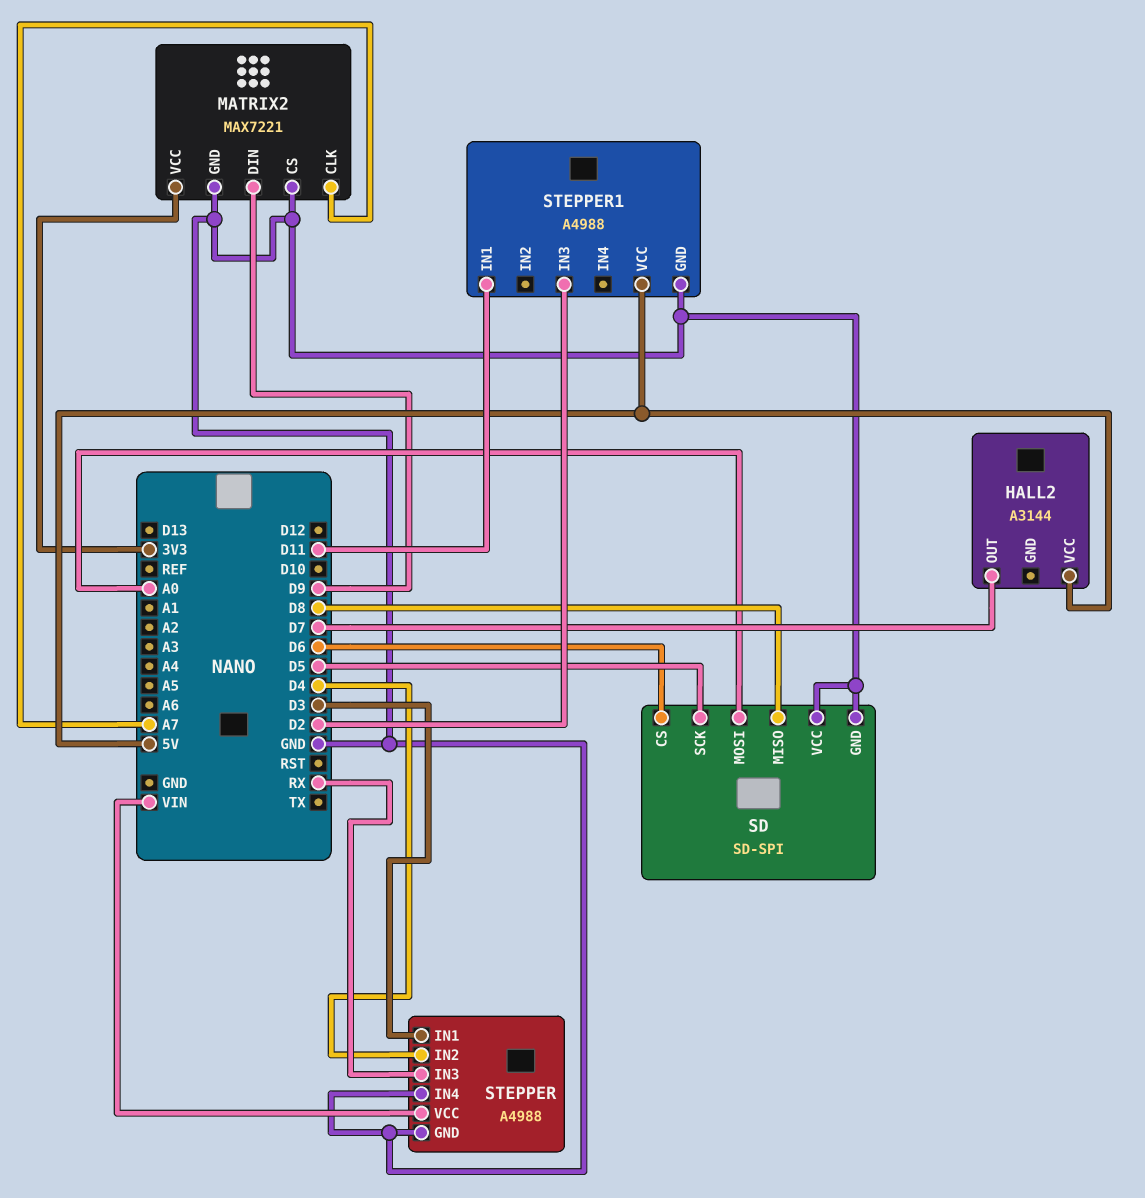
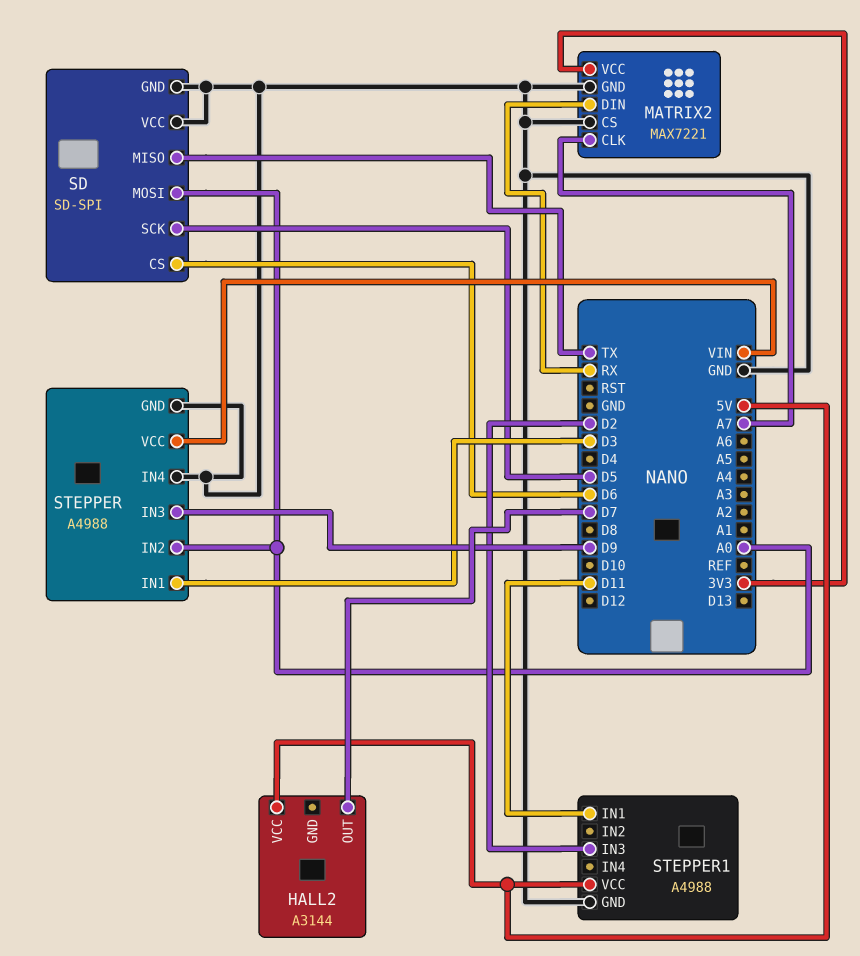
MATRIX2 pin DIN: D9 -> RX
SD pin MISO: D8 -> TX
STEPPER pin IN2: D4 -> A0
STEPPER pin IN3: RX -> D9

